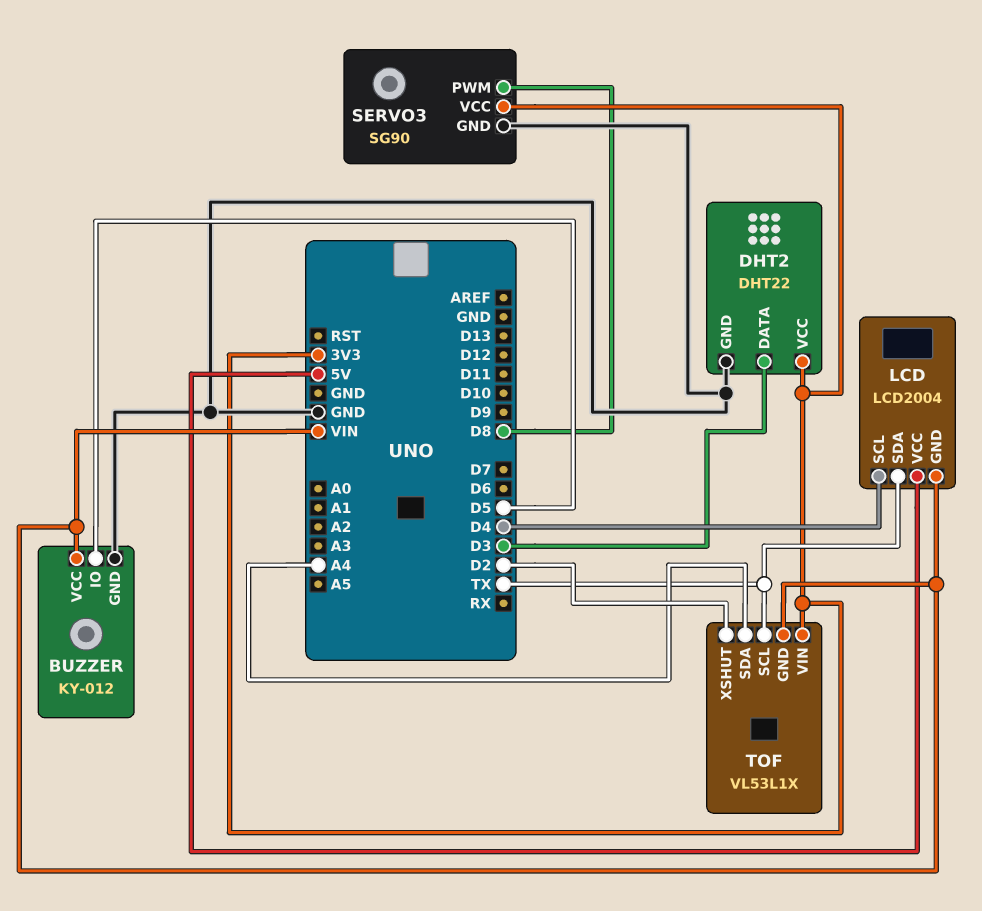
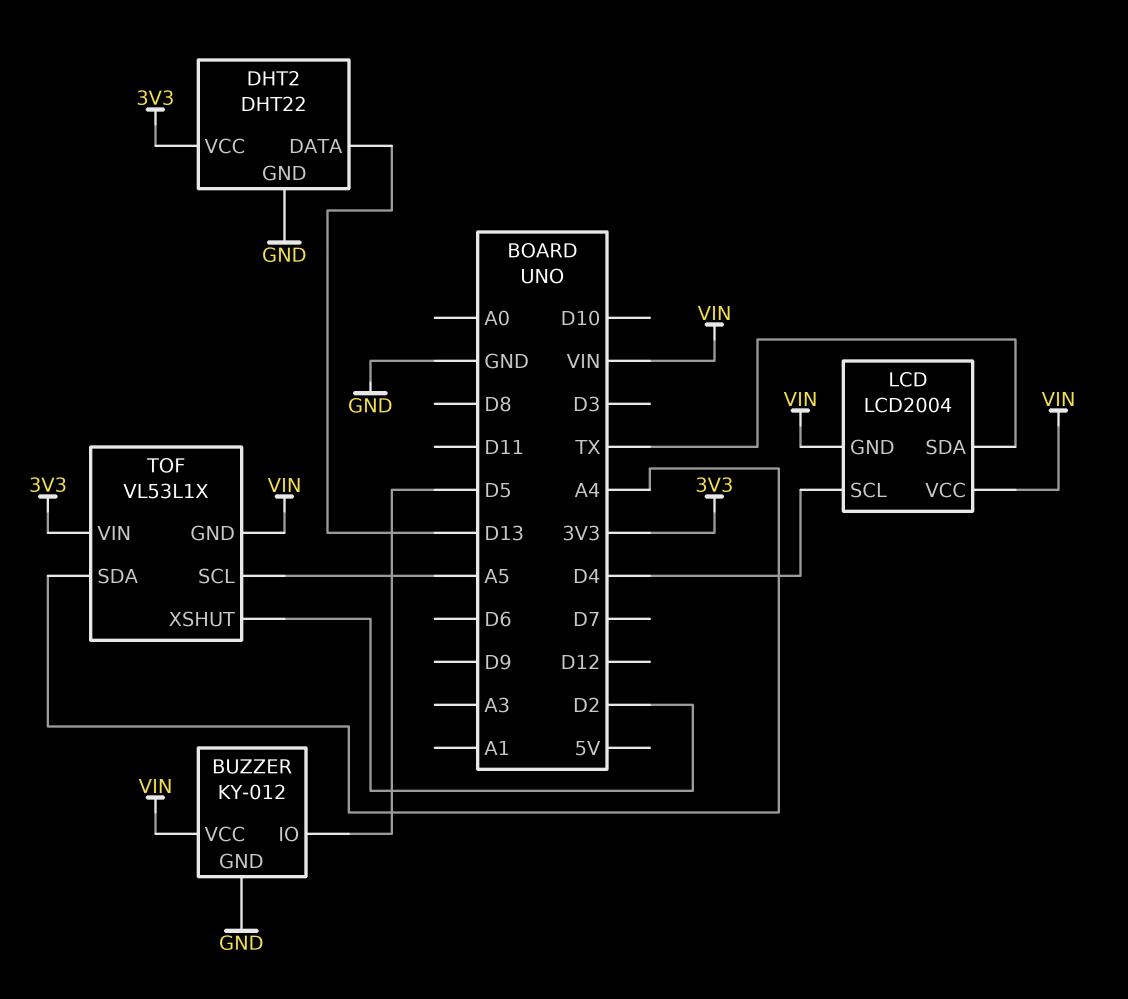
DHT2 pin DATA: D3 -> D13
LCD pin VCC: 5V -> VIN
SERVO3: SG90 -> none
SERVO3 pin GND: GND -> none
SERVO3 pin PWM: D8 -> none
SERVO3 pin VCC: 3V3 -> none
TOF pin SCL: TX -> A5

